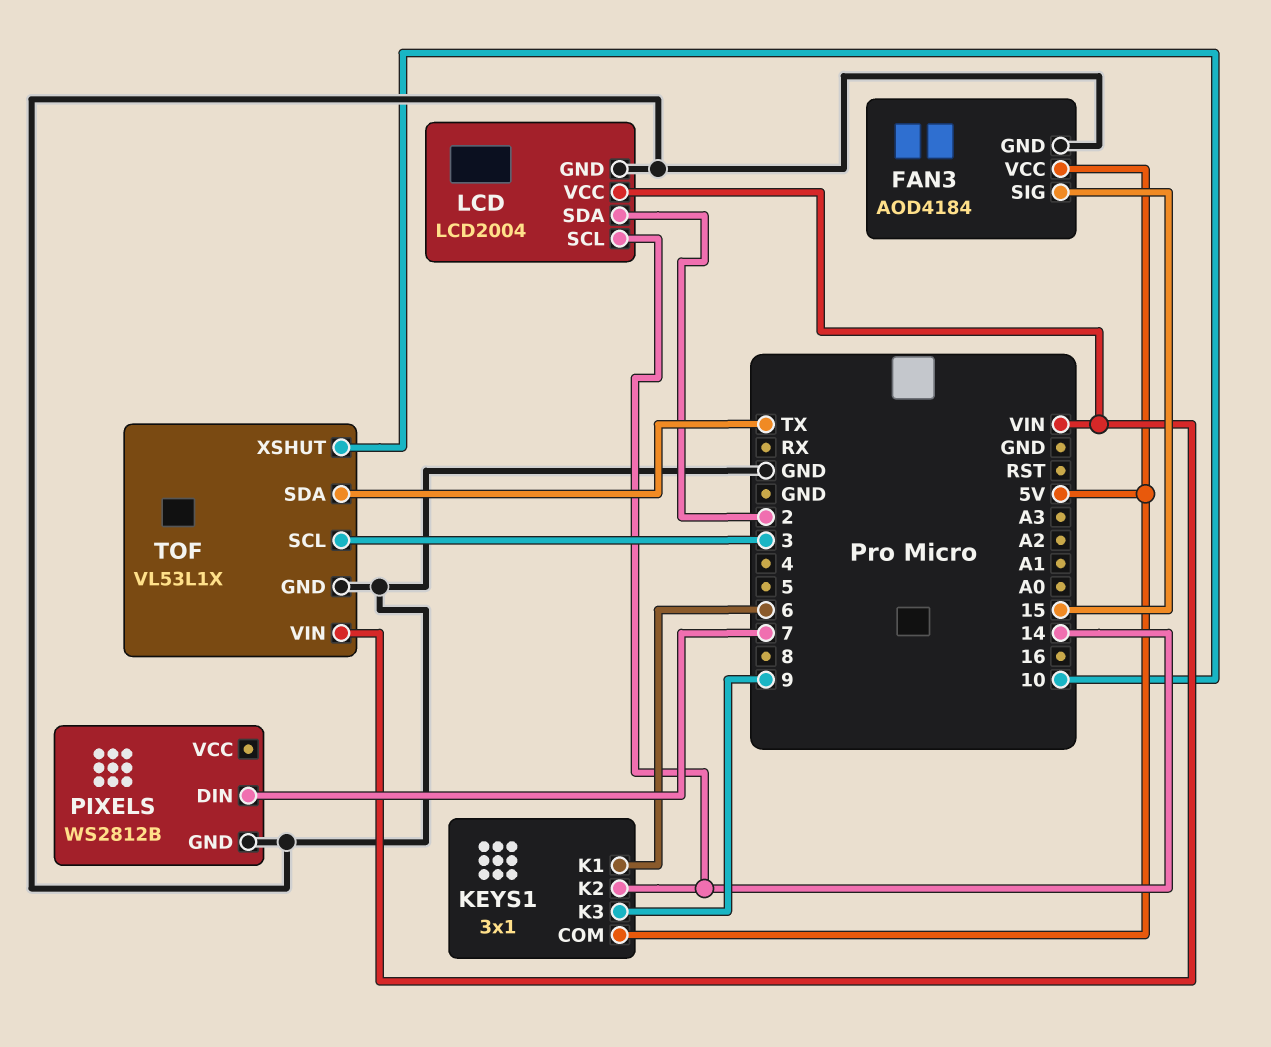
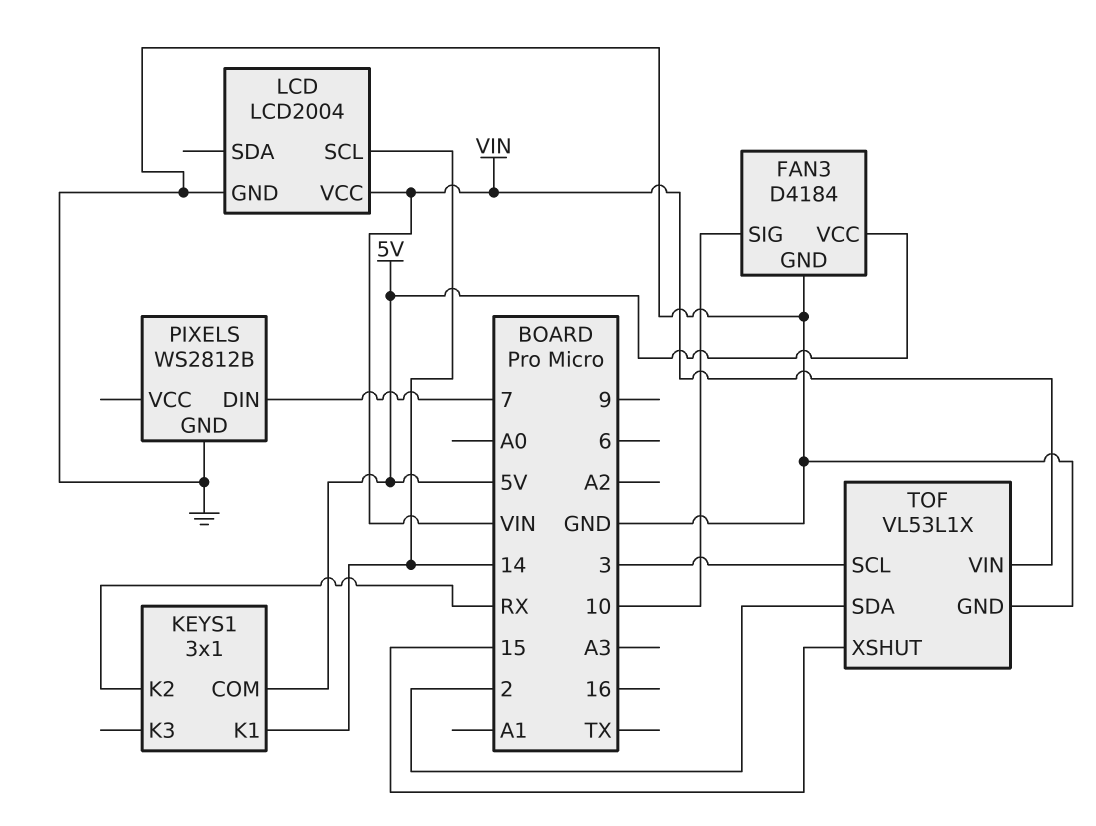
FAN3: AOD4184 -> D4184
FAN3 pin SIG: 15 -> 10
KEYS1 pin K1: 6 -> 14
KEYS1 pin K2: 14 -> RX
KEYS1 pin K3: 9 -> none
LCD pin SDA: 2 -> none
TOF pin SDA: TX -> 2
TOF pin XSHUT: 10 -> 15

